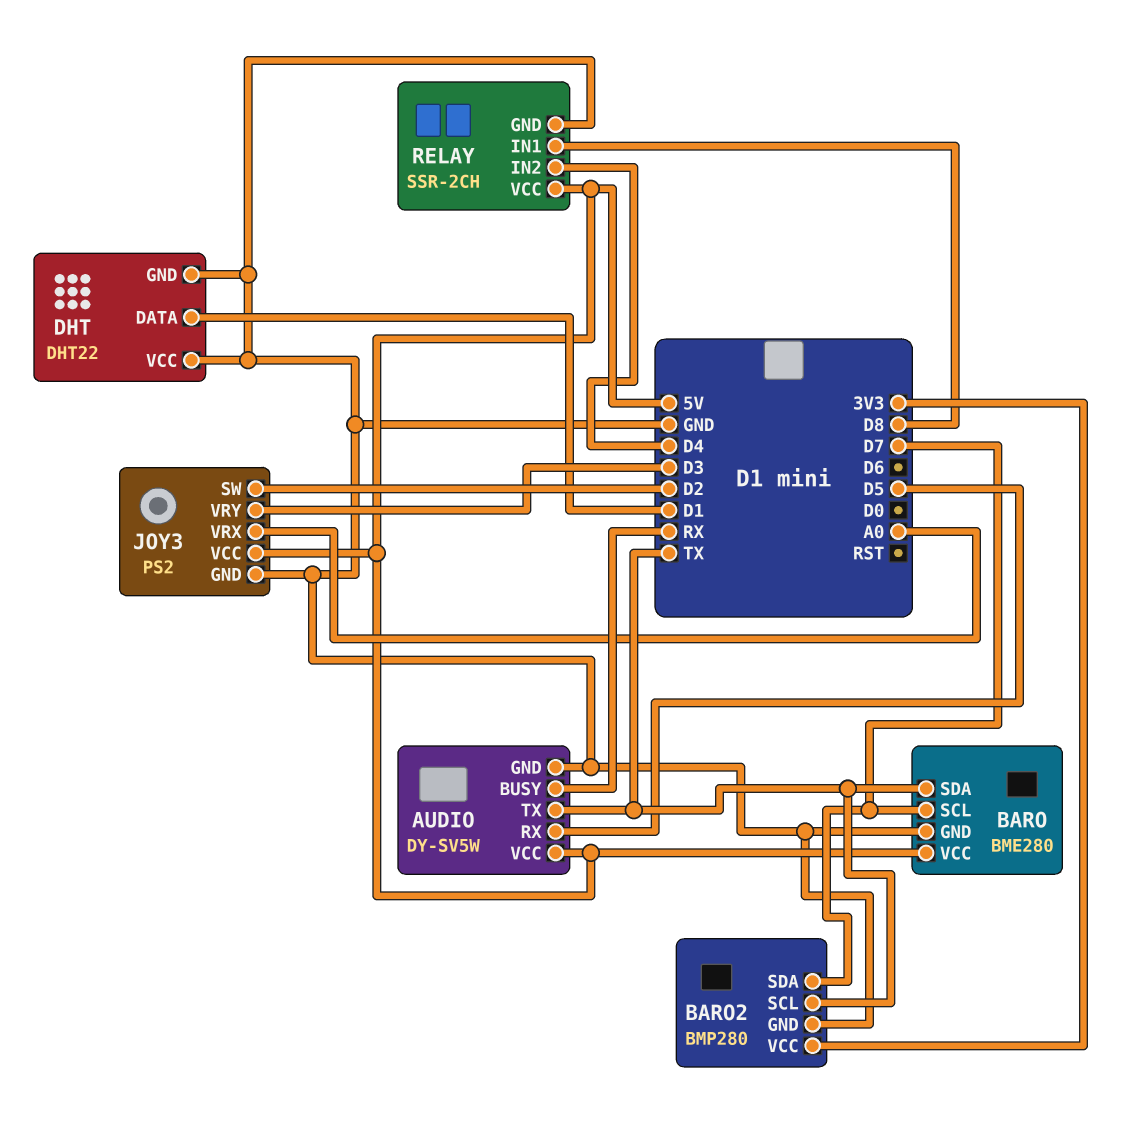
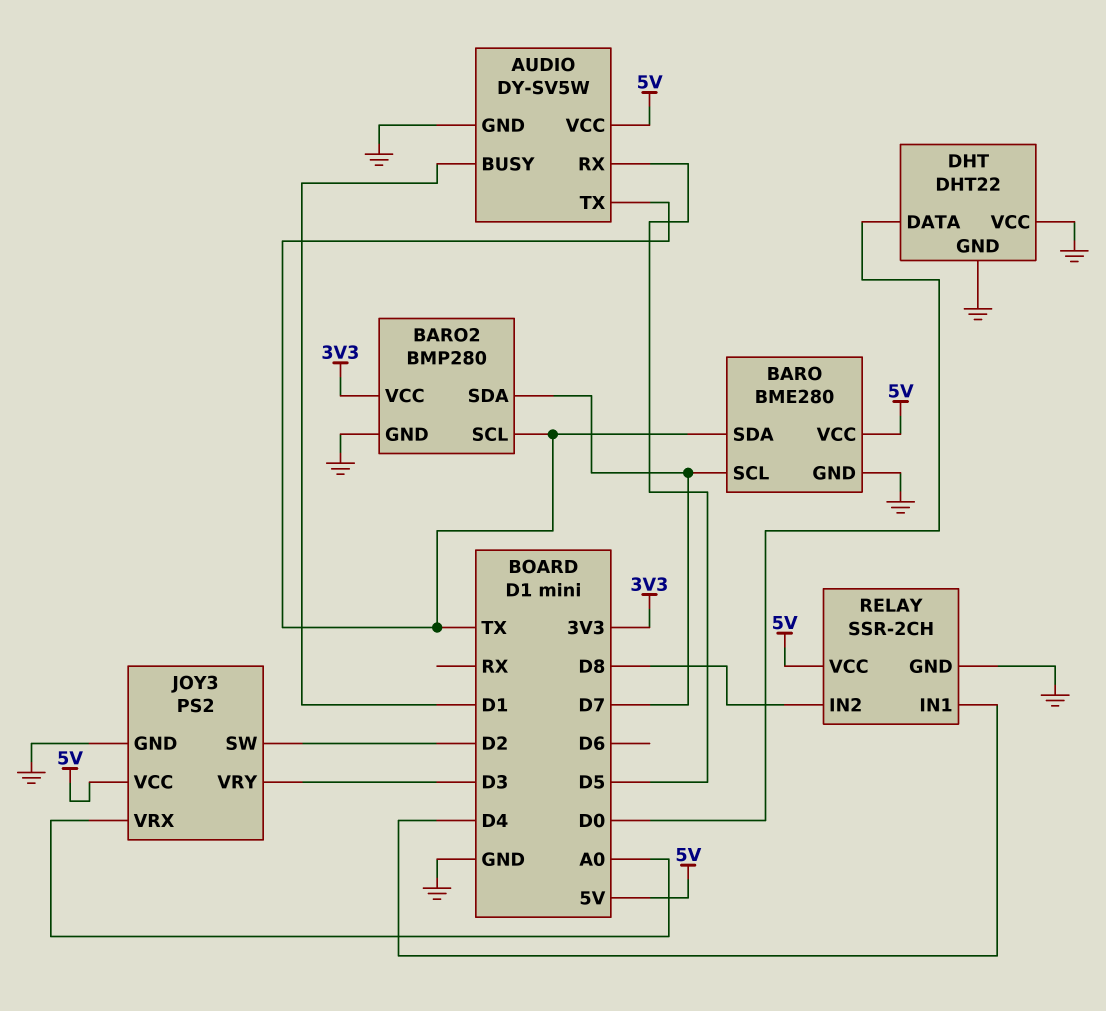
AUDIO pin BUSY: RX -> D1
DHT pin DATA: D1 -> D0
RELAY pin IN1: D8 -> D4
RELAY pin IN2: D4 -> D8

